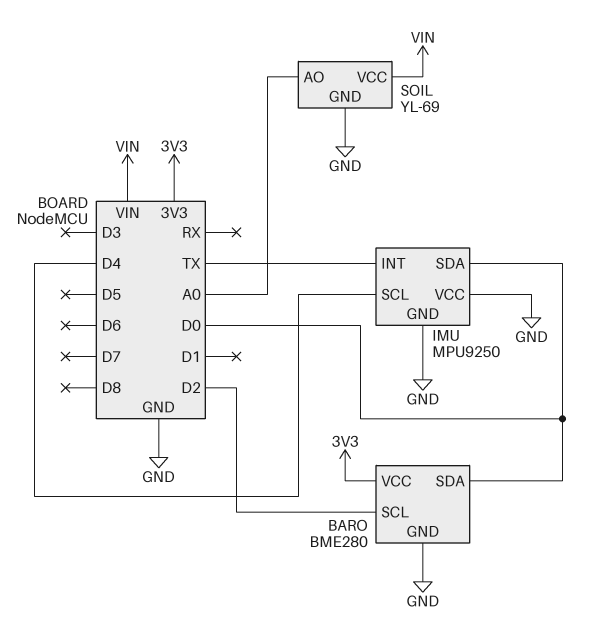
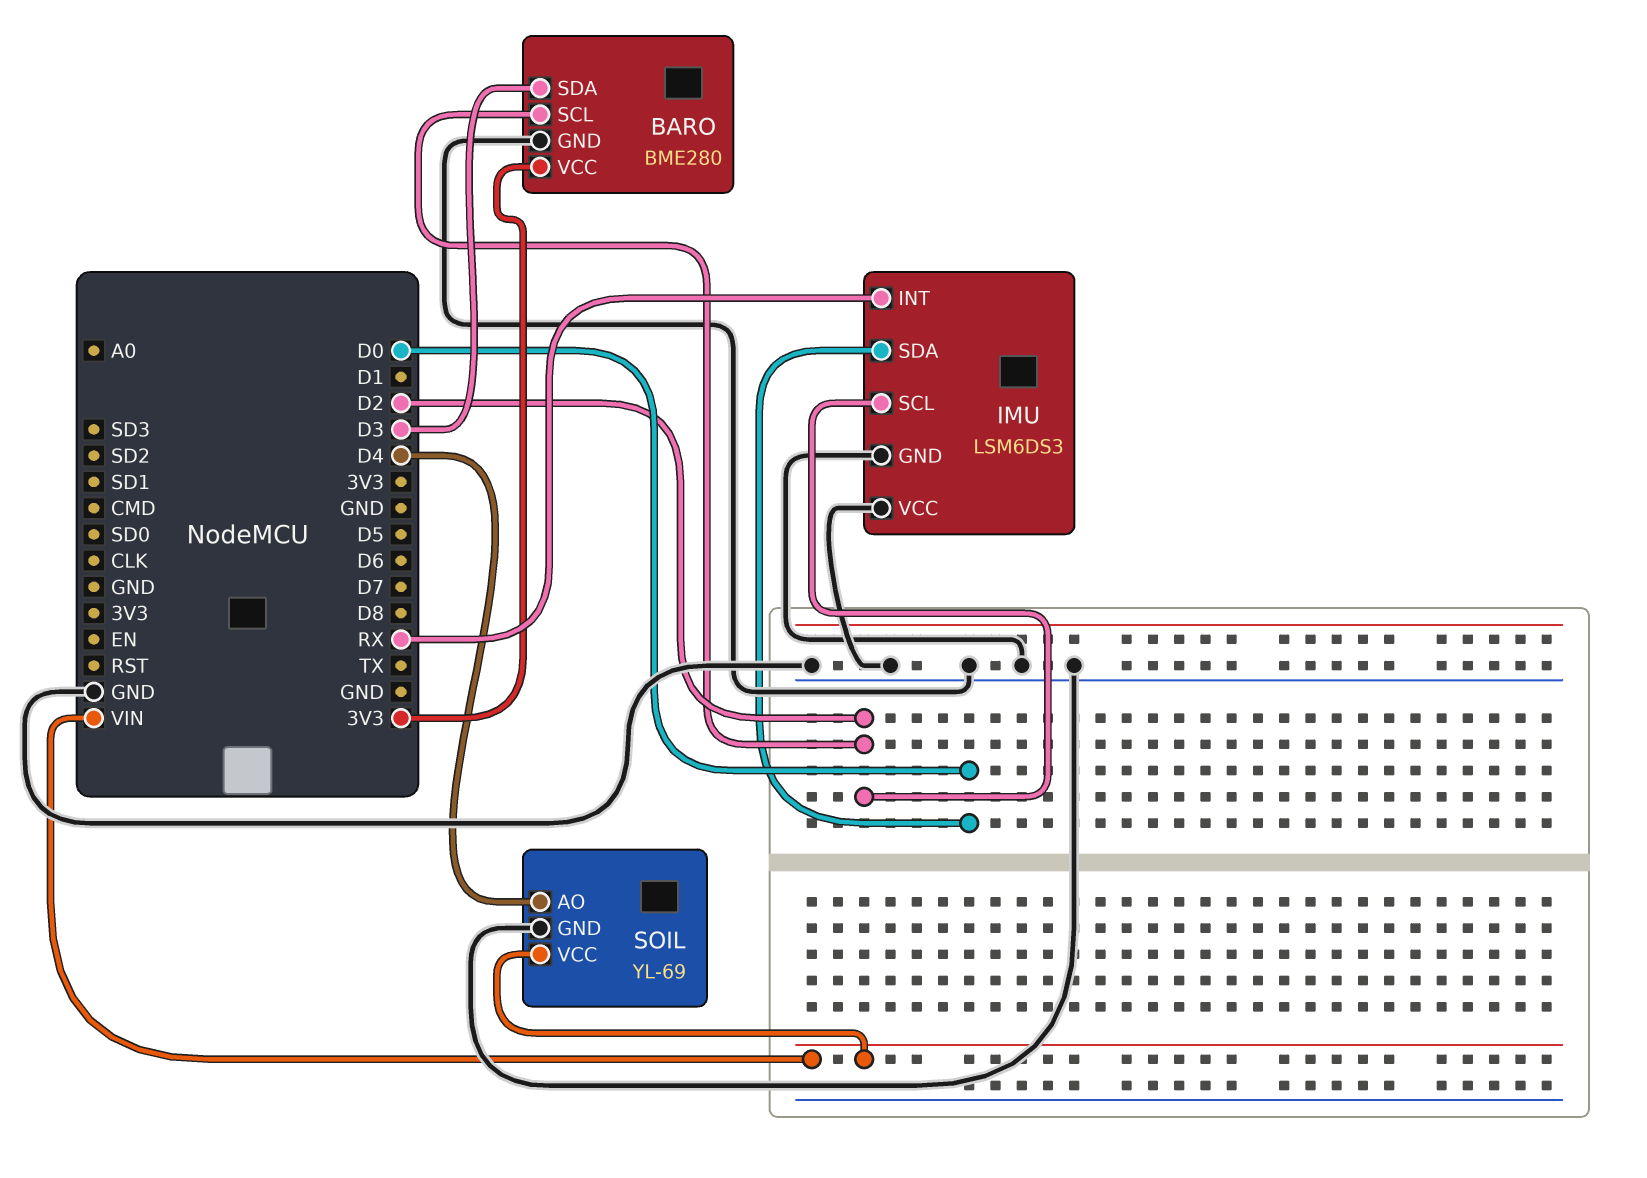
BARO pin SDA: D0 -> D3
IMU: MPU9250 -> LSM6DS3
IMU pin INT: TX -> RX
IMU pin SCL: D4 -> D2
SOIL pin AO: A0 -> D4

